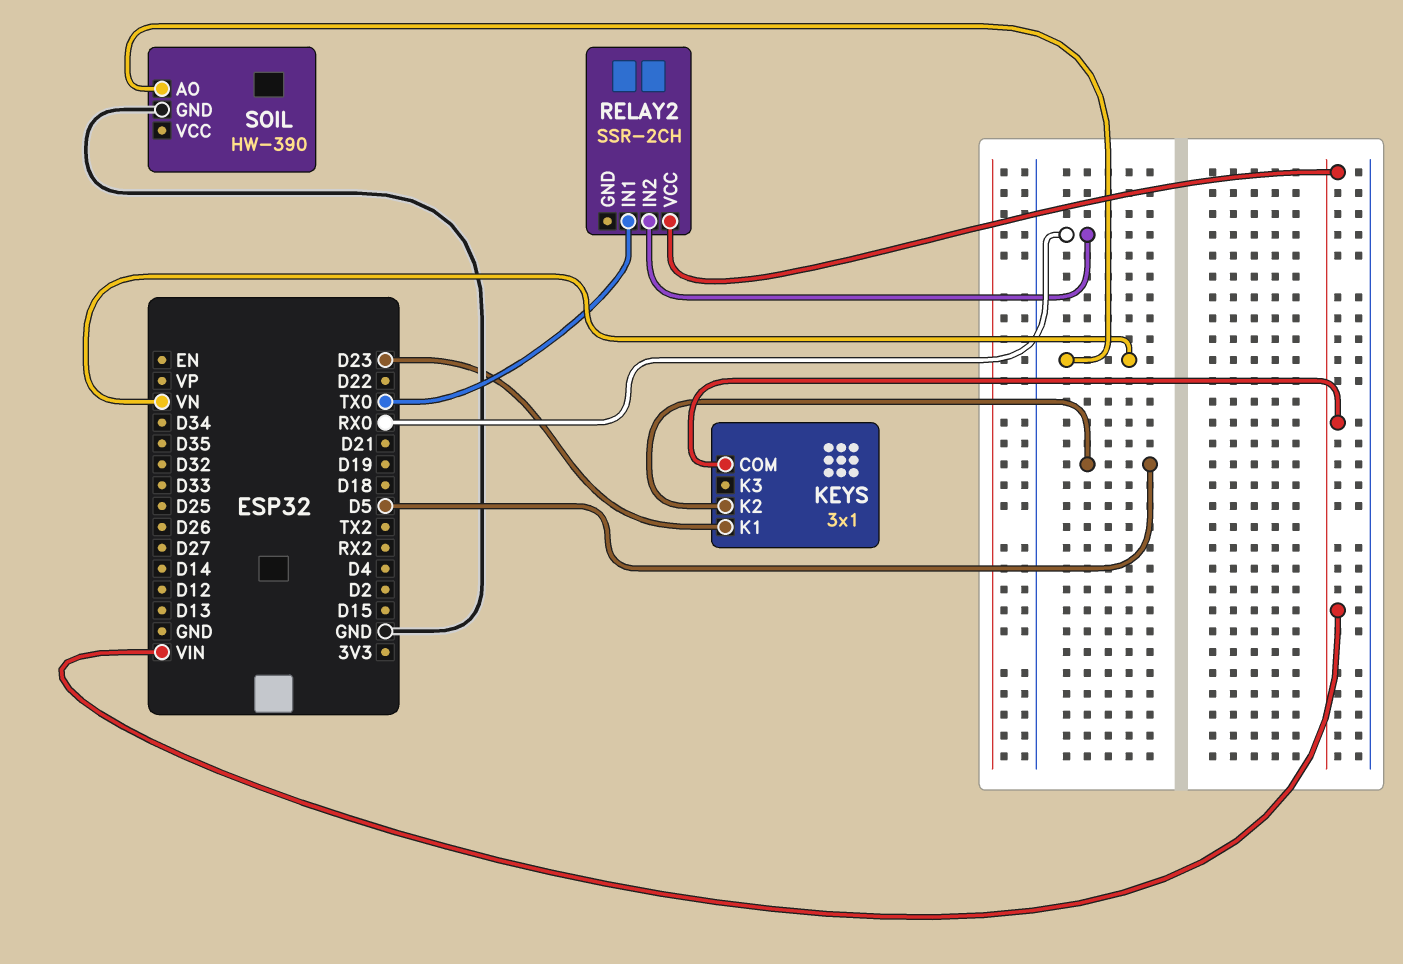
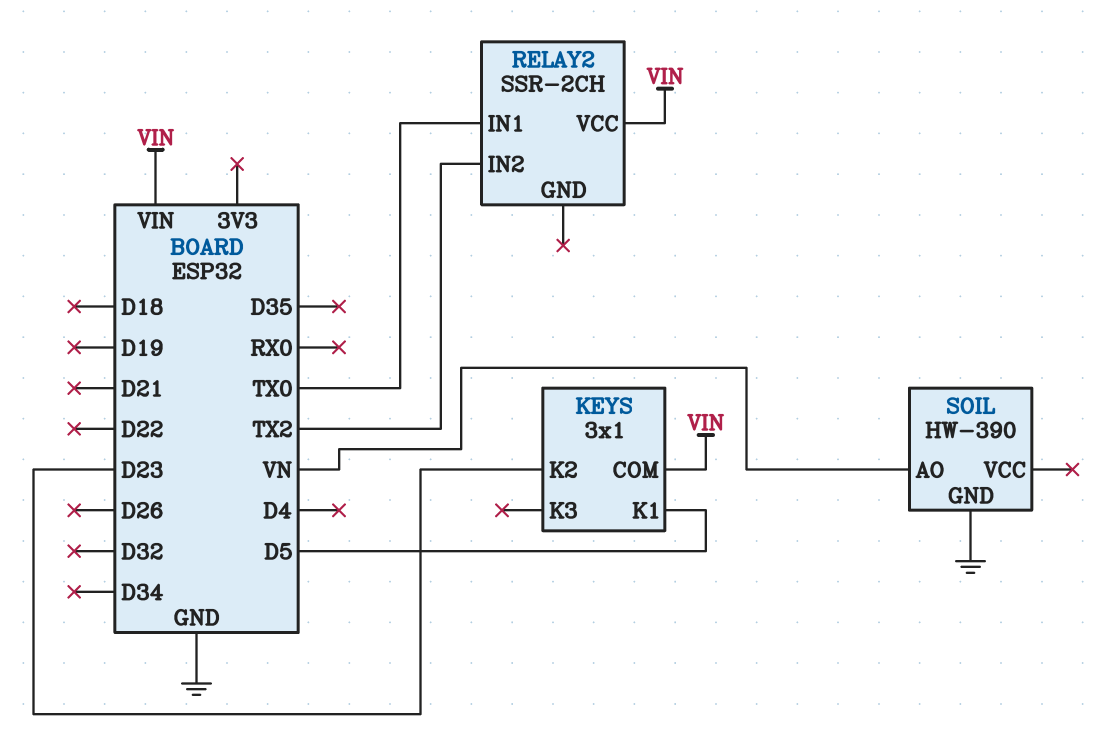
KEYS pin K1: D23 -> D5
KEYS pin K2: D5 -> D23
RELAY2 pin IN2: RX0 -> TX2

